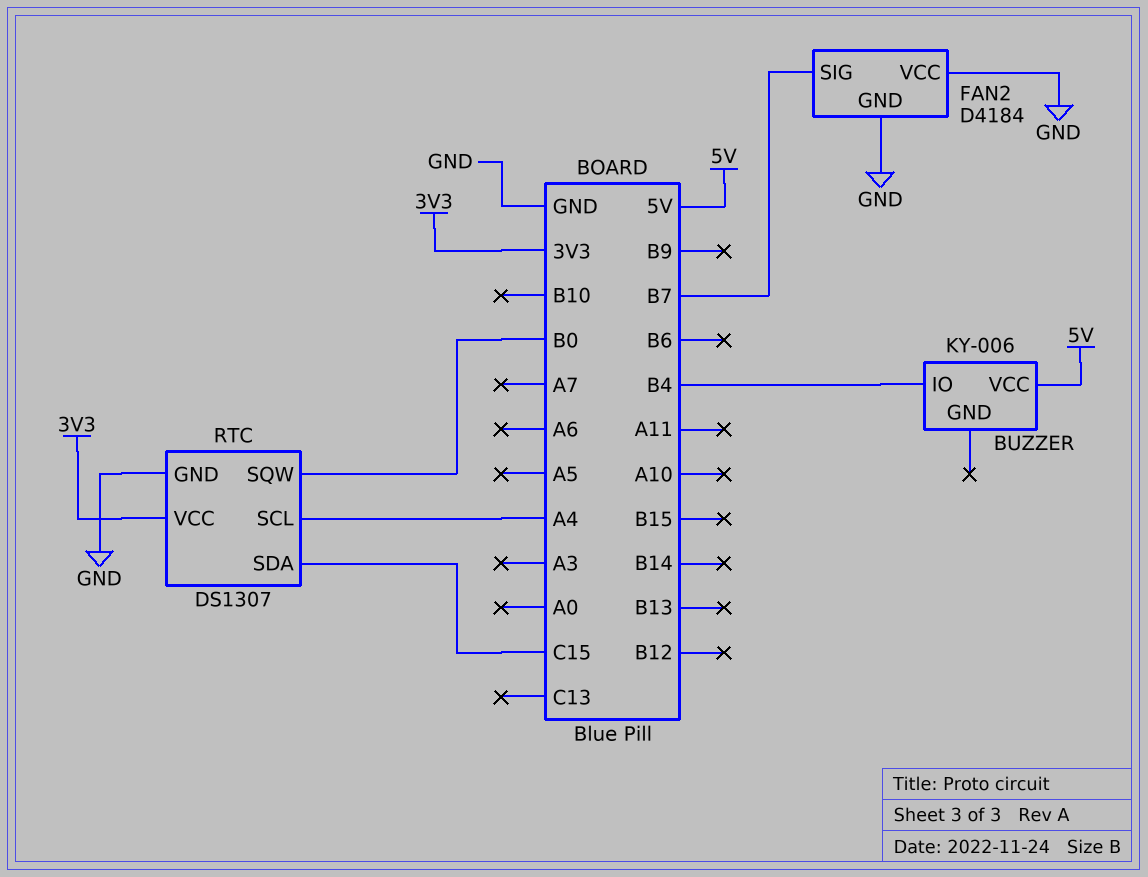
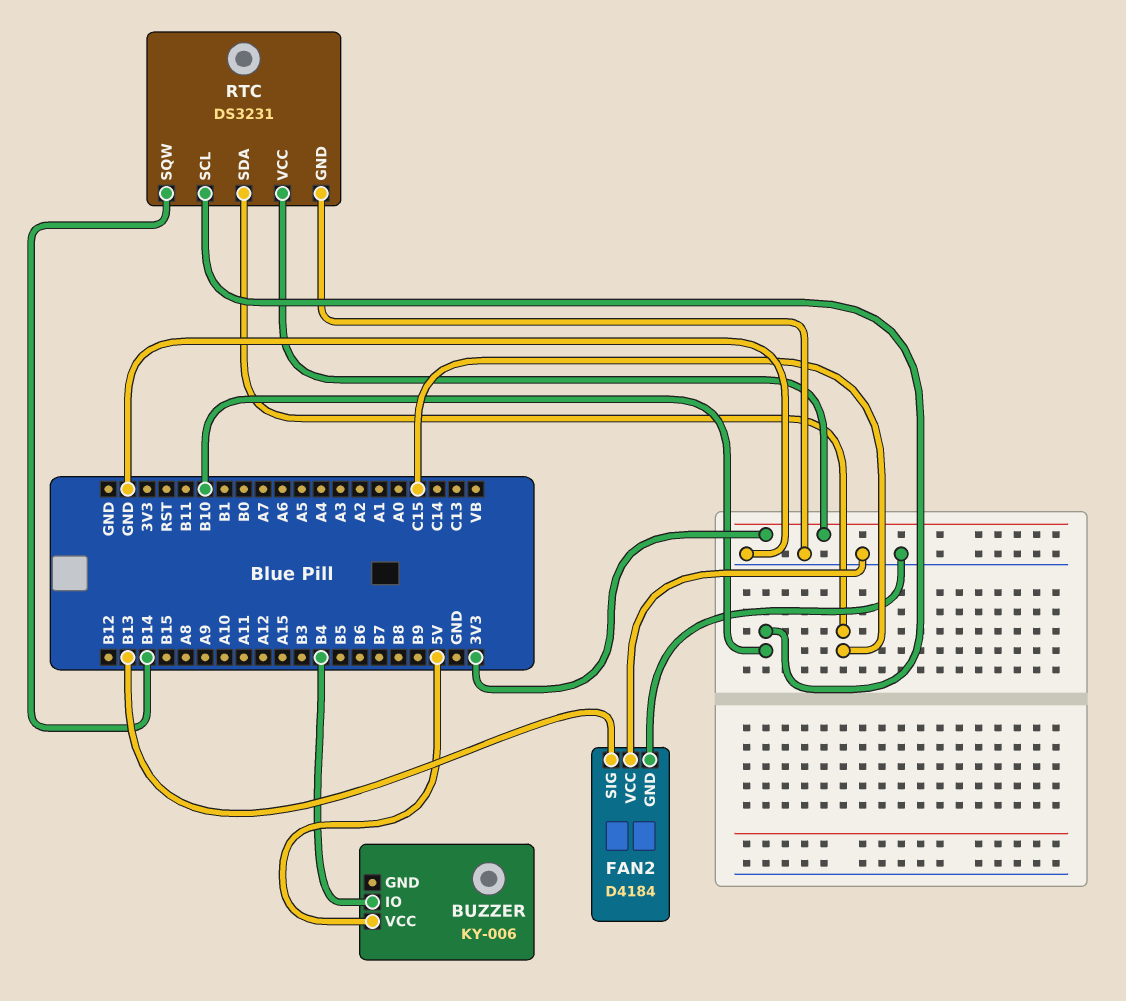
FAN2 pin SIG: B7 -> B13
RTC: DS1307 -> DS3231
RTC pin SCL: A4 -> B10
RTC pin SQW: B0 -> B14

